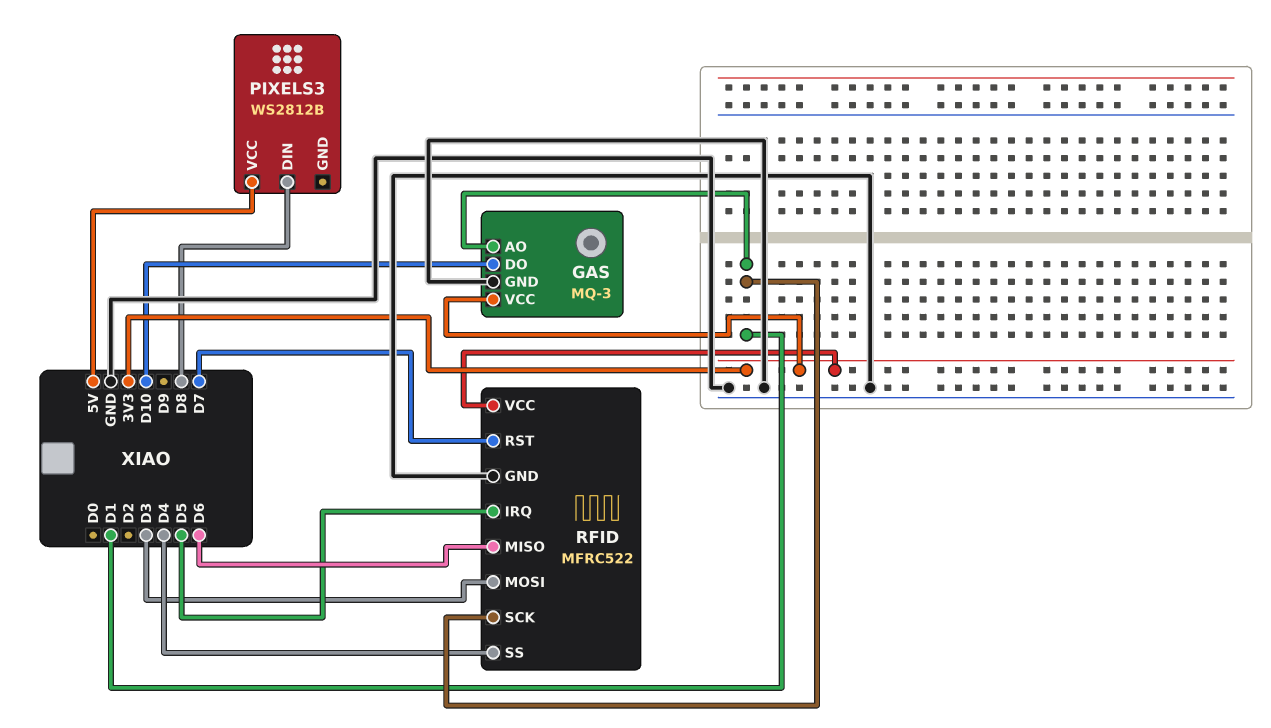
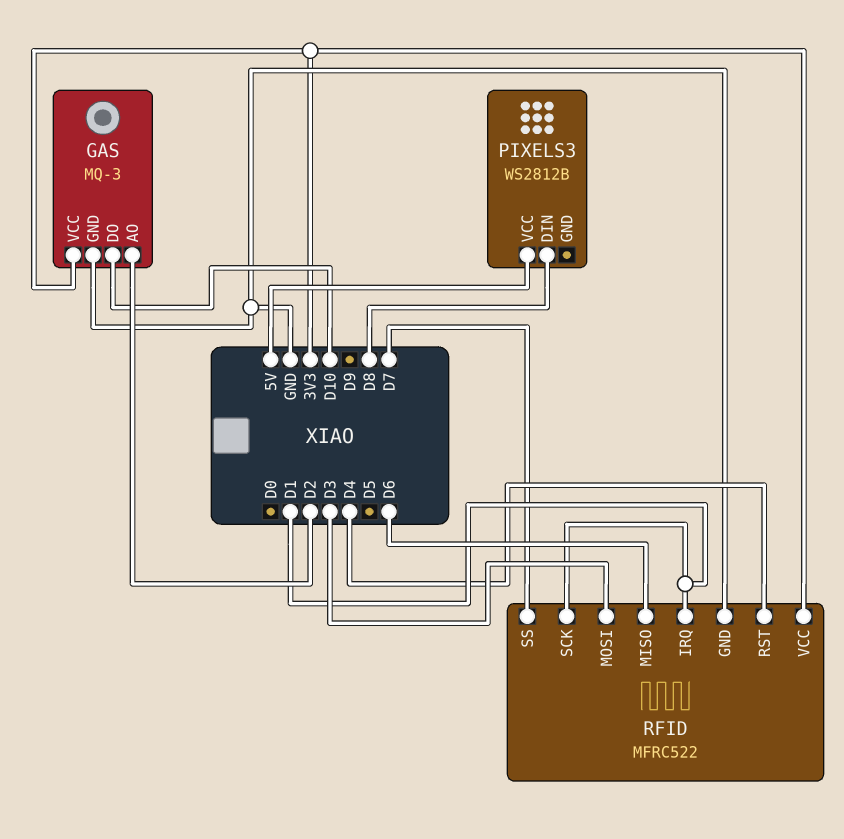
GAS pin AO: D1 -> D2
RFID pin IRQ: D5 -> D1
RFID pin RST: D7 -> D4
RFID pin SS: D4 -> D7

